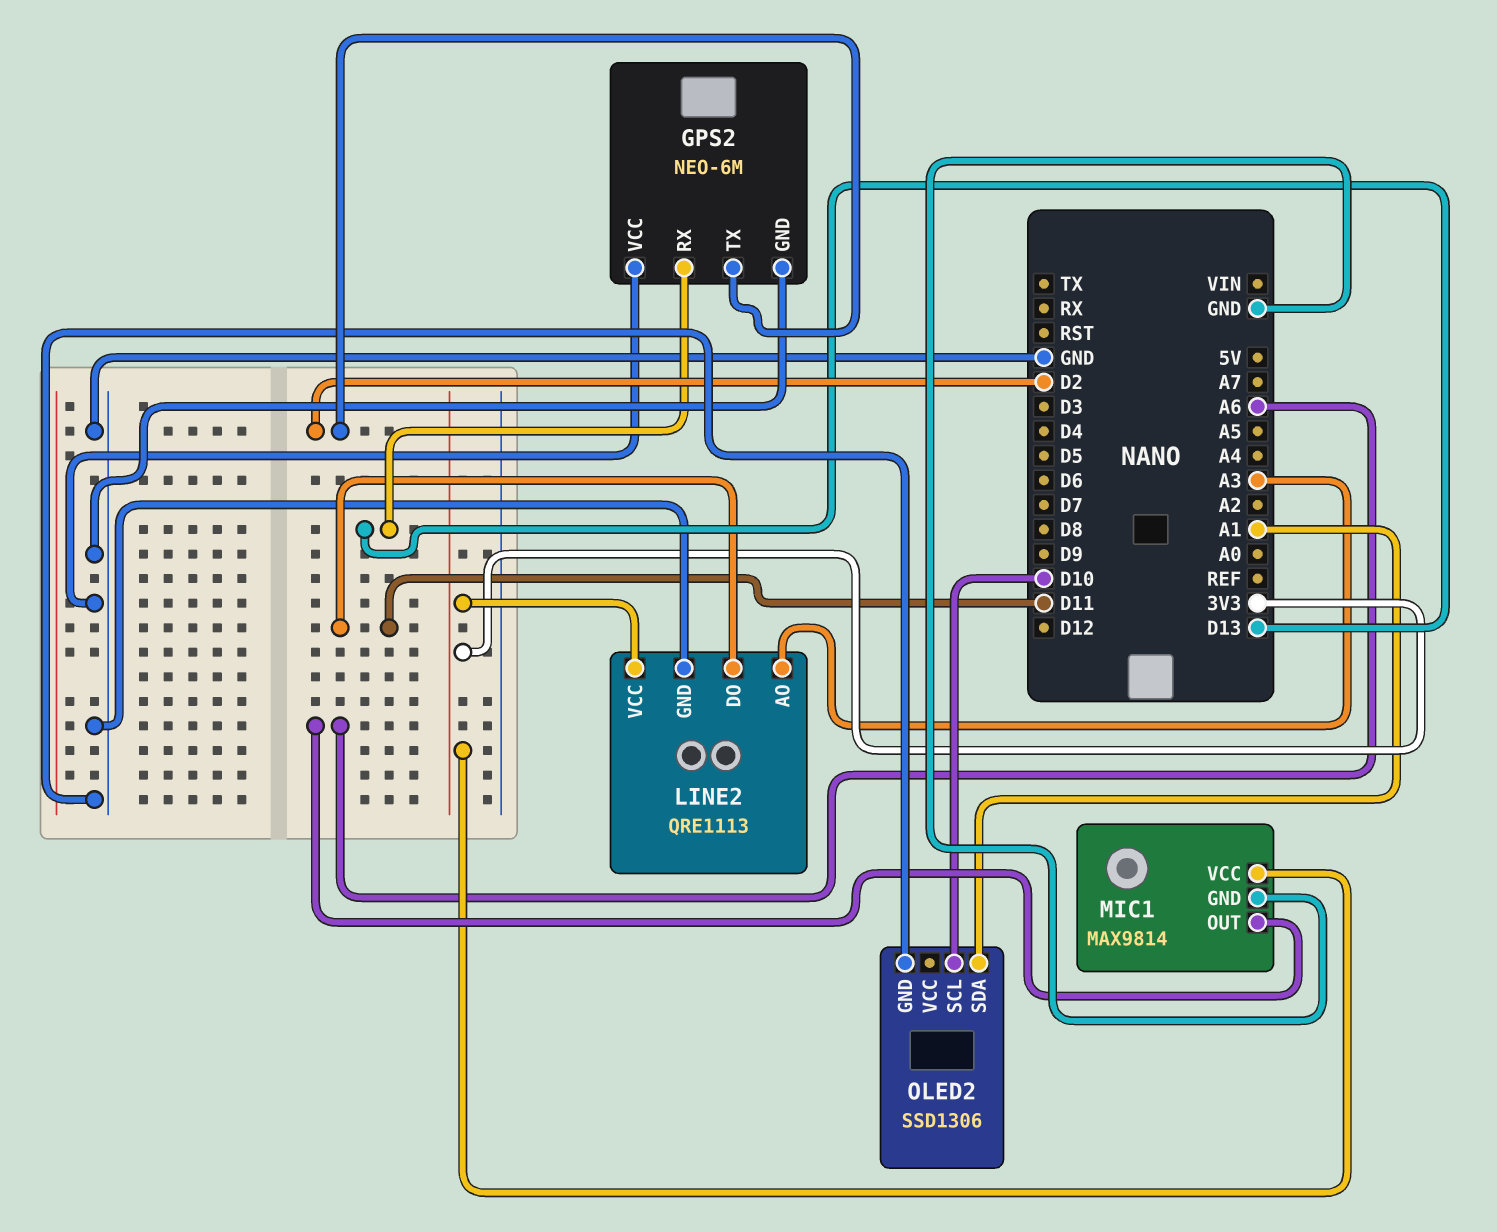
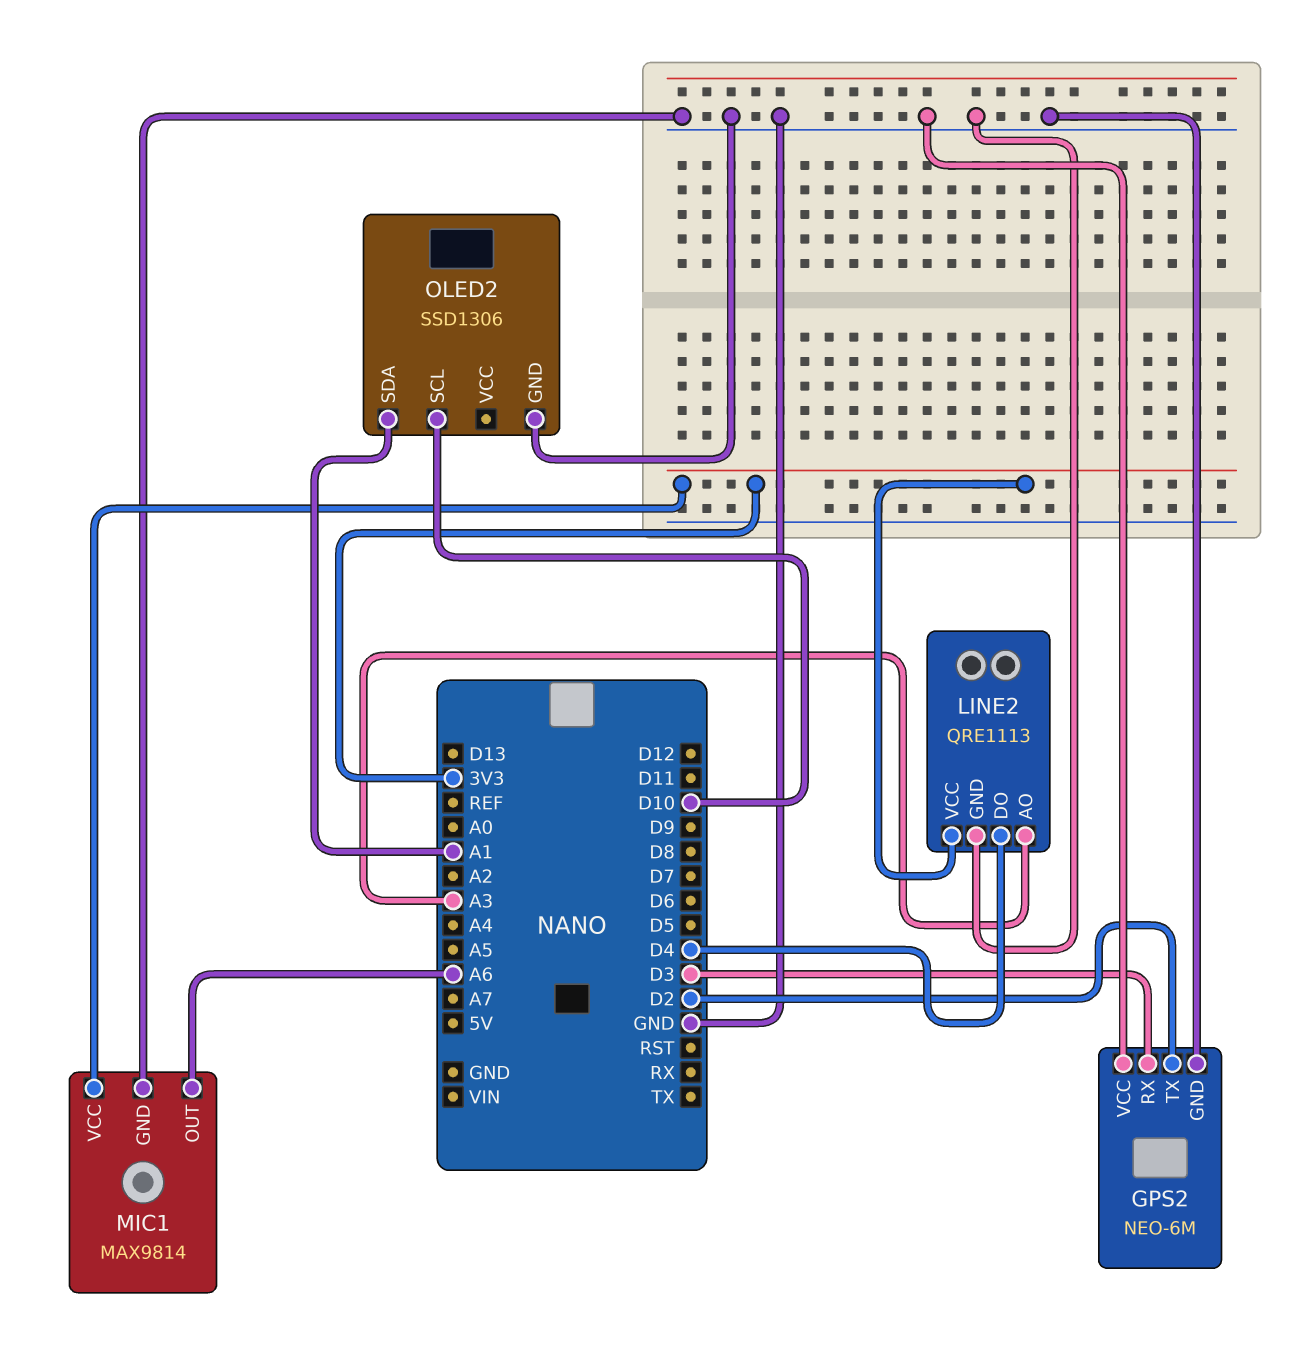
GPS2 pin RX: D13 -> D3
LINE2 pin DO: D11 -> D4

